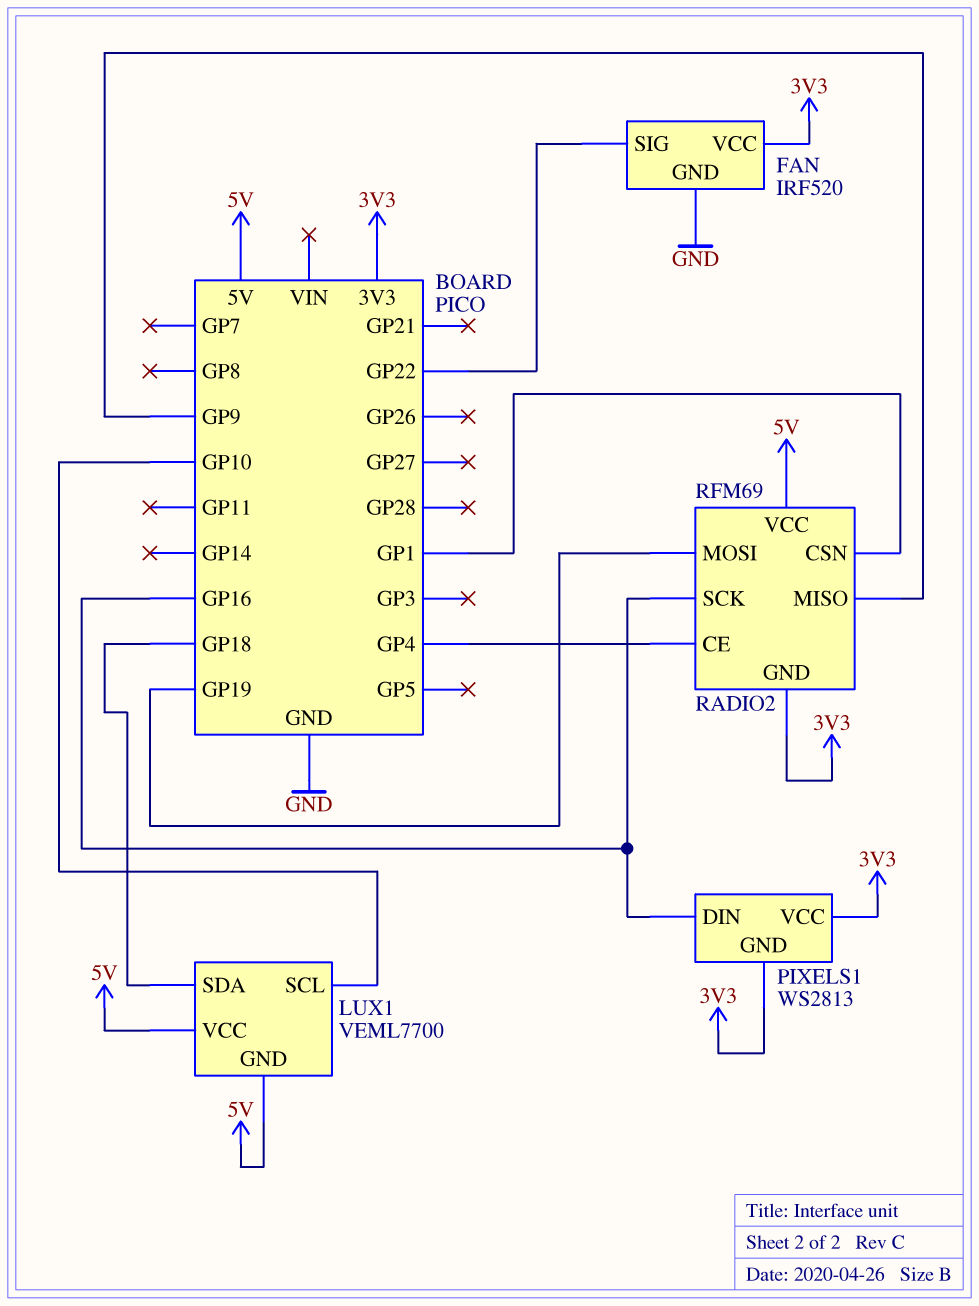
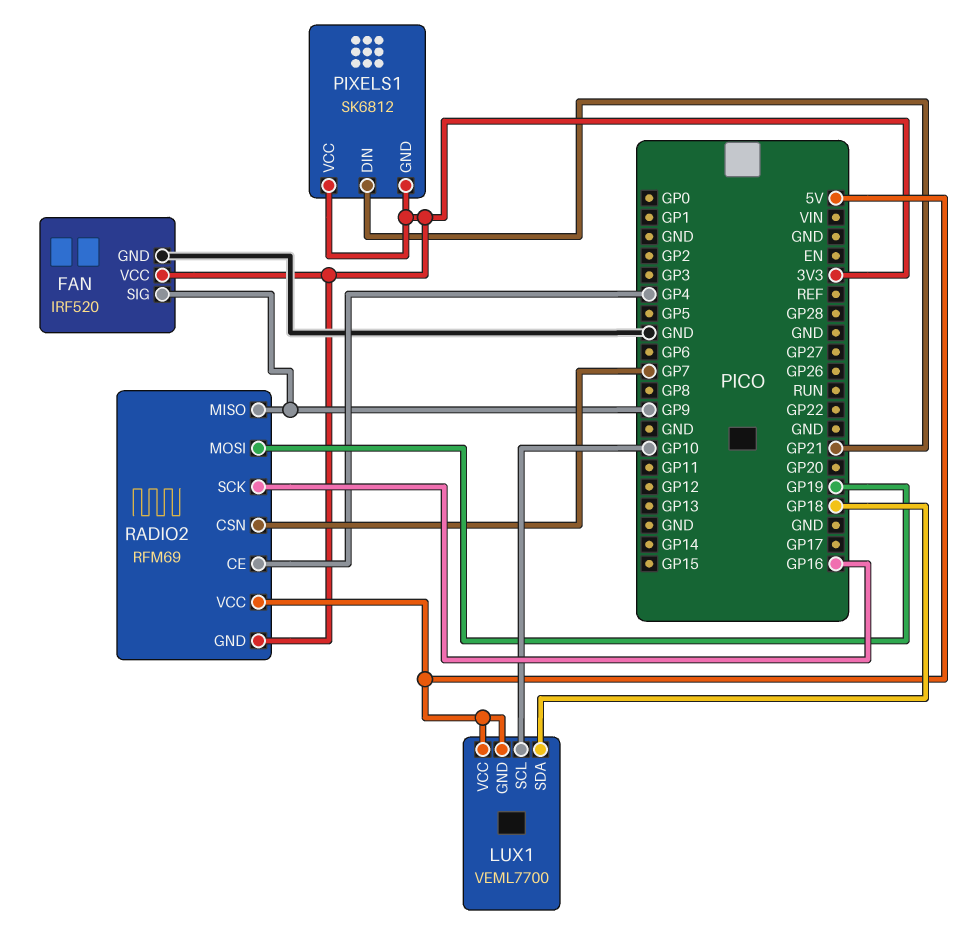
FAN pin SIG: GP22 -> GP9
PIXELS1: WS2813 -> SK6812
PIXELS1 pin DIN: GP16 -> GP21
RADIO2 pin CSN: GP1 -> GP7

